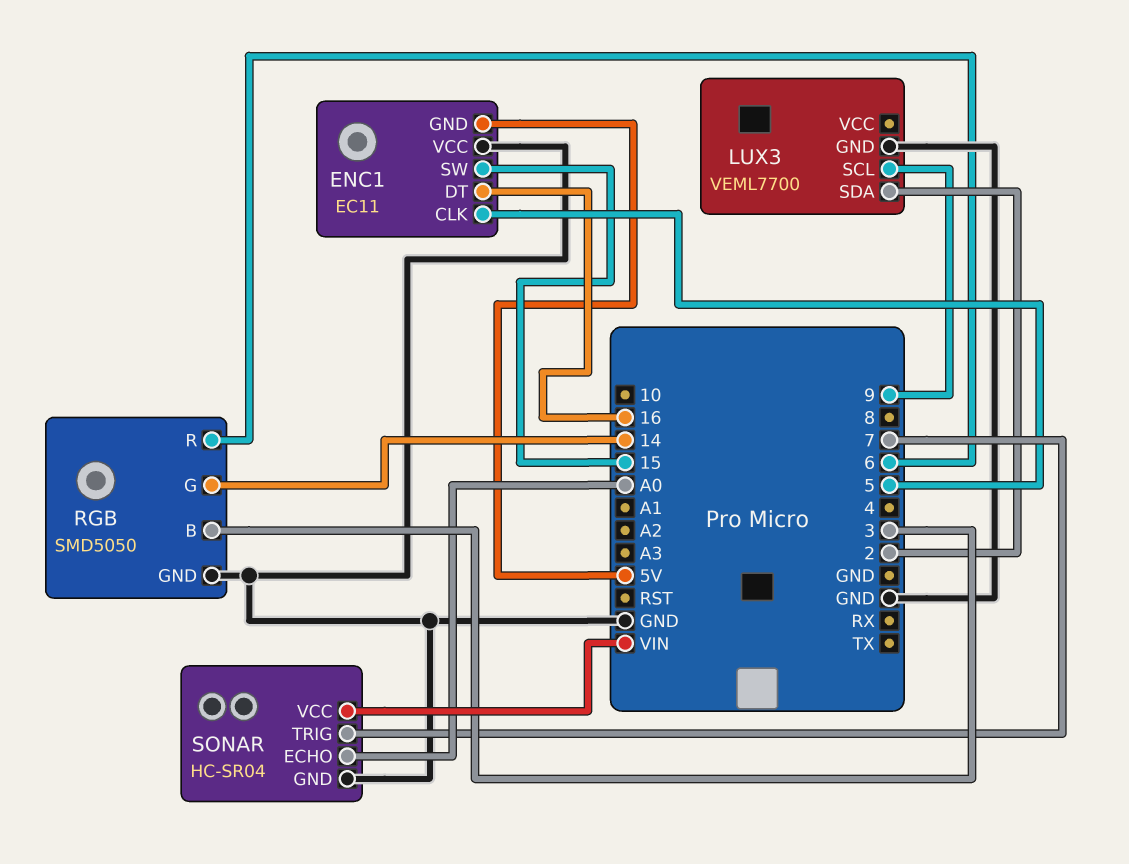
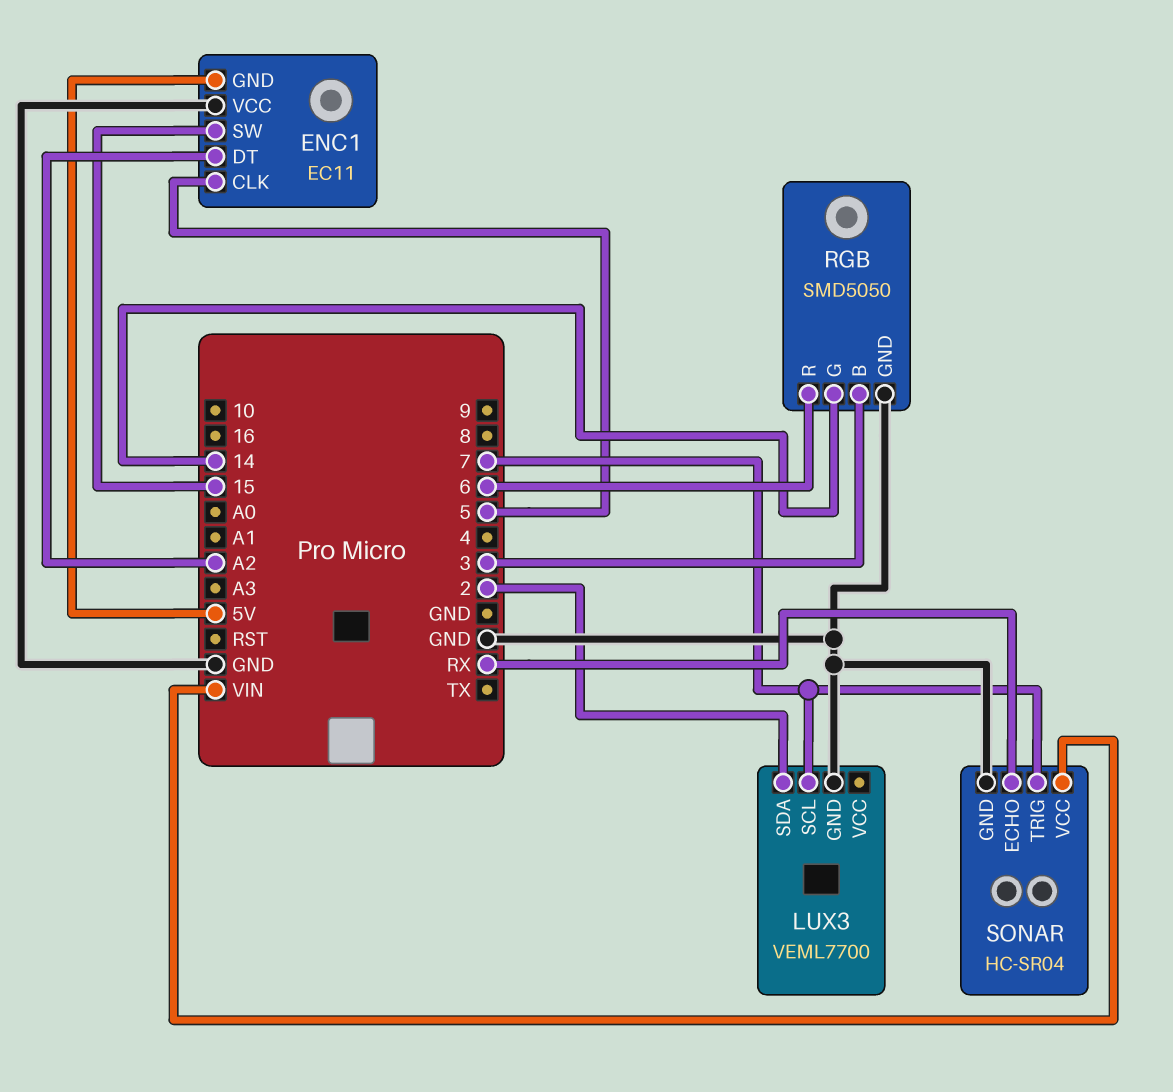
ENC1 pin DT: 16 -> A2
LUX3 pin SCL: 9 -> 7
SONAR pin ECHO: A0 -> RX

